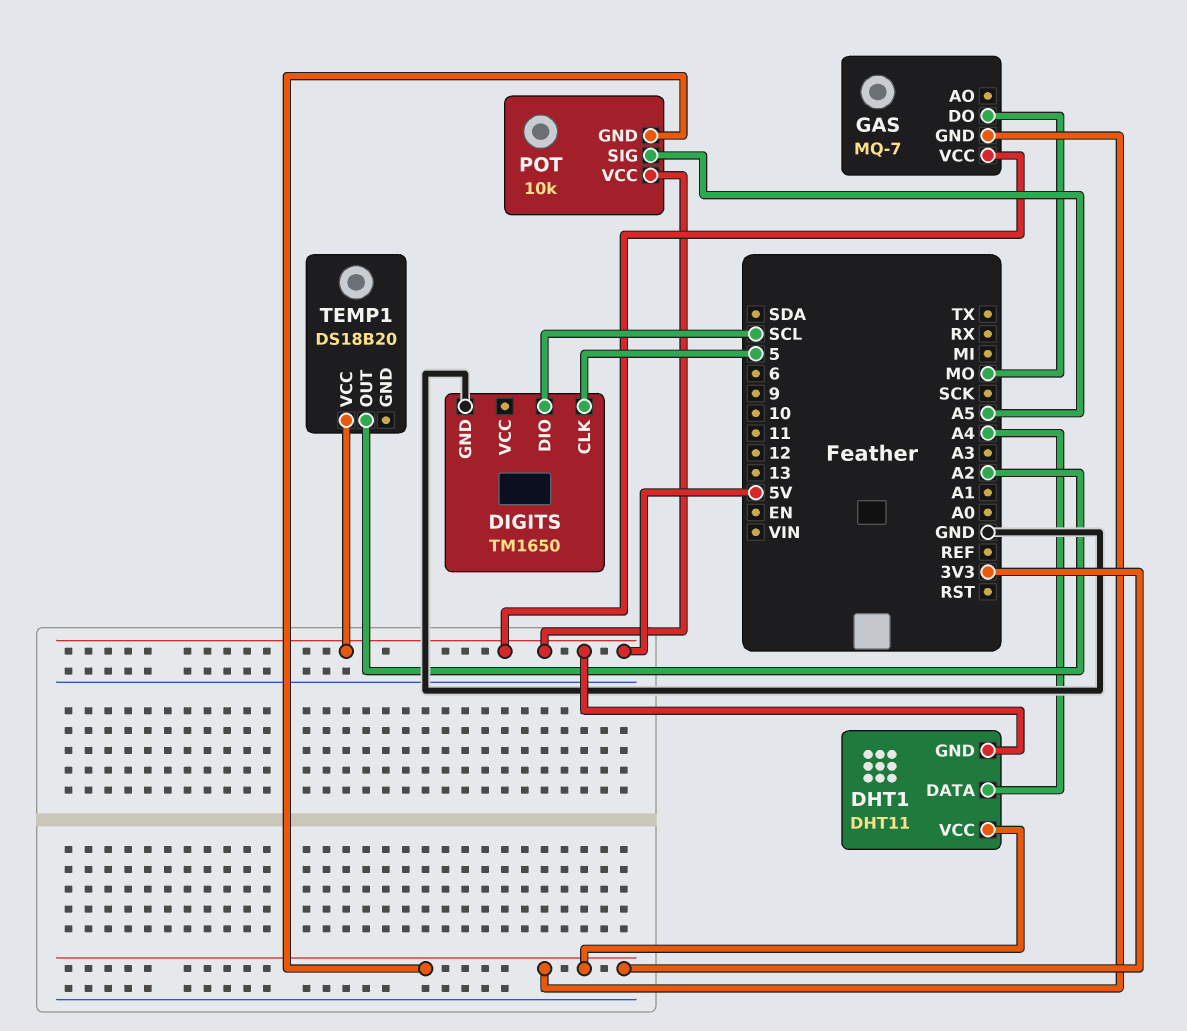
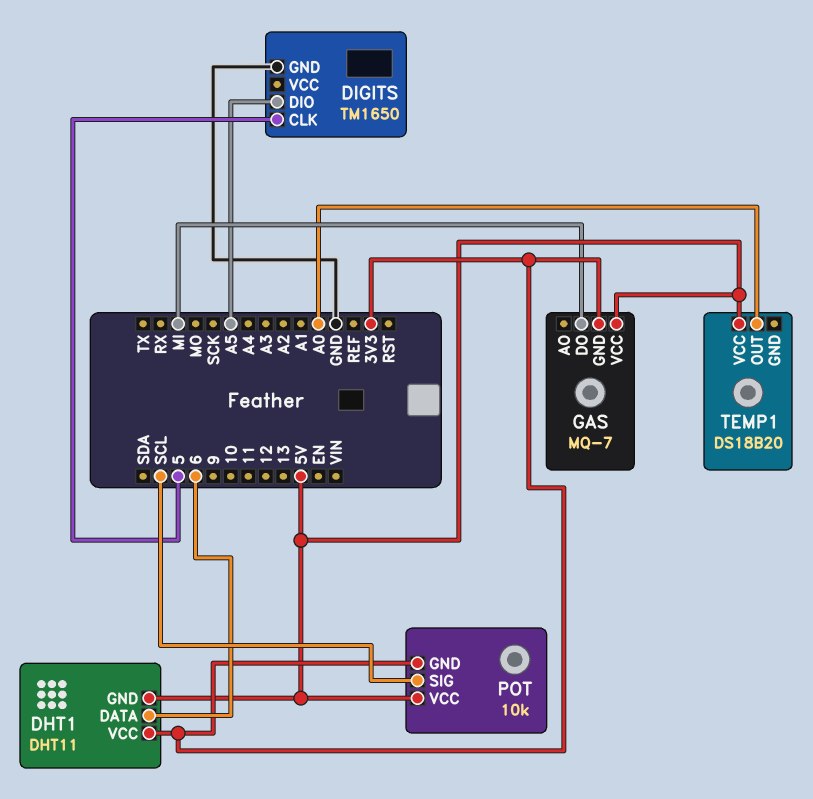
DHT1 pin DATA: A4 -> 6
DIGITS pin DIO: SCL -> A5
GAS pin DO: MO -> MI
POT pin SIG: A5 -> SCL
TEMP1 pin OUT: A2 -> A0

